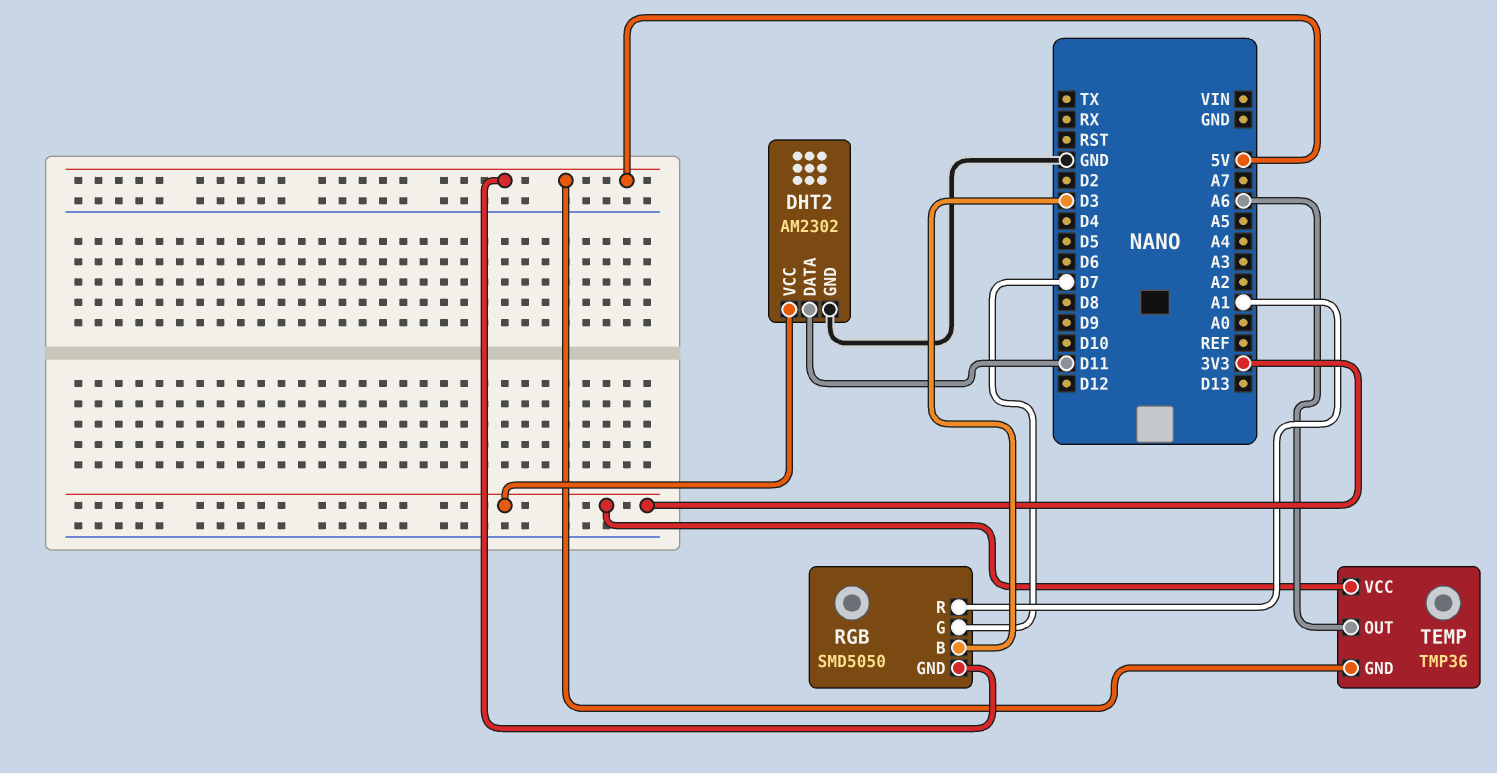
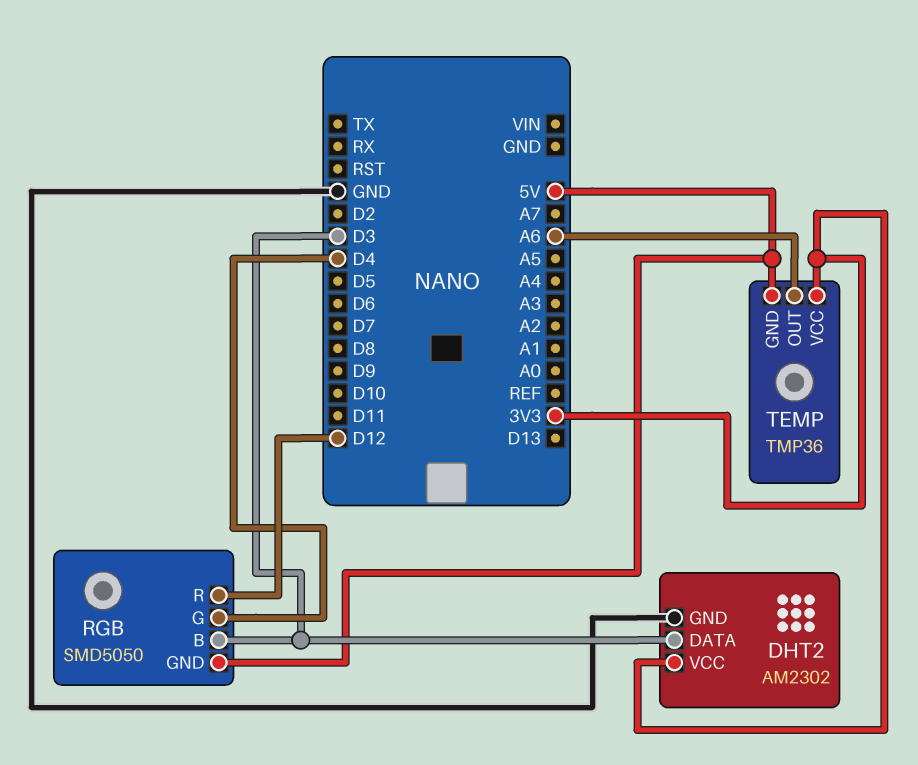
DHT2 pin DATA: D11 -> D3
RGB pin G: D7 -> D4
RGB pin R: A1 -> D12

